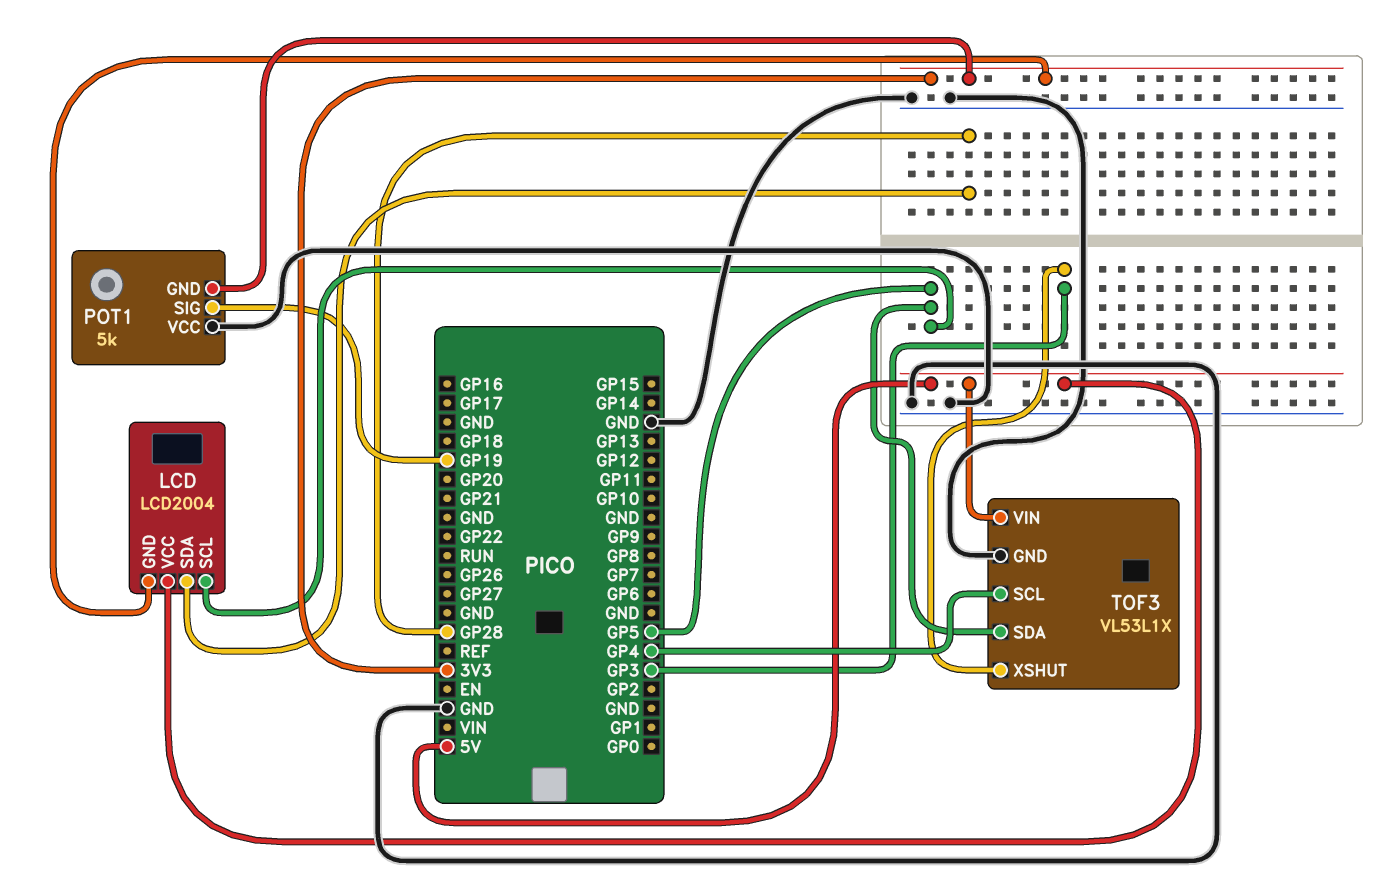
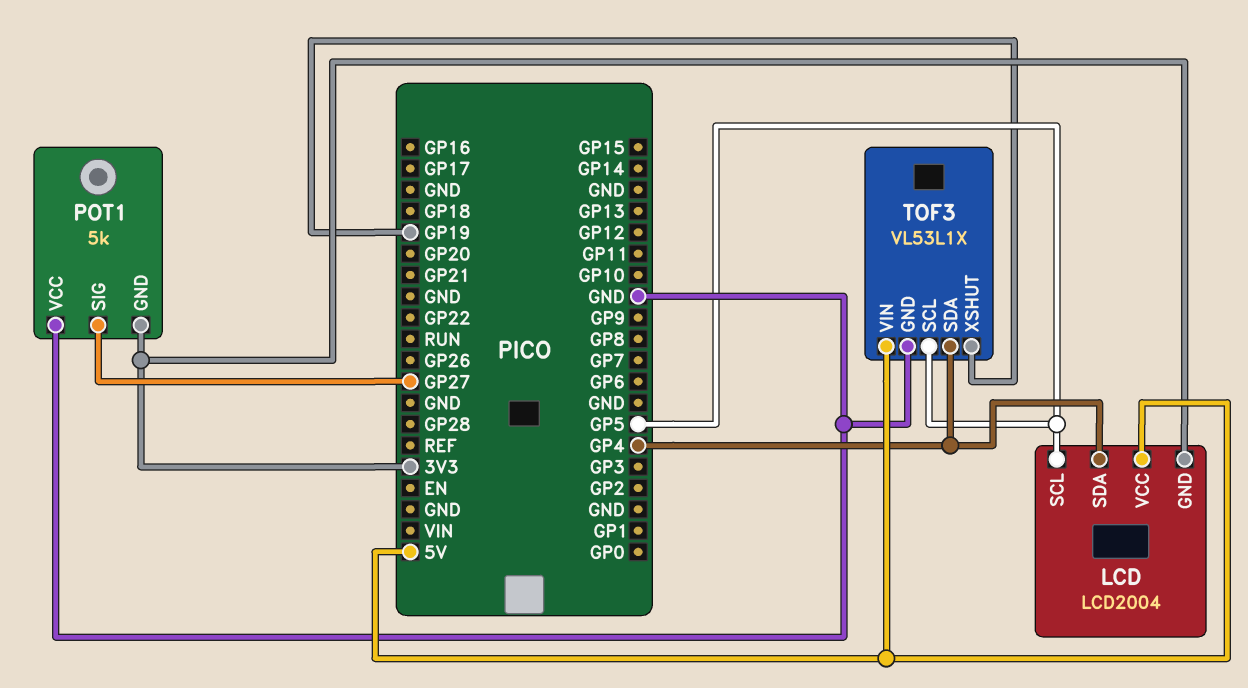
LCD pin SDA: GP28 -> GP4
POT1 pin SIG: GP19 -> GP27
TOF3 pin SCL: GP4 -> GP5
TOF3 pin SDA: GP5 -> GP4
TOF3 pin XSHUT: GP3 -> GP19

